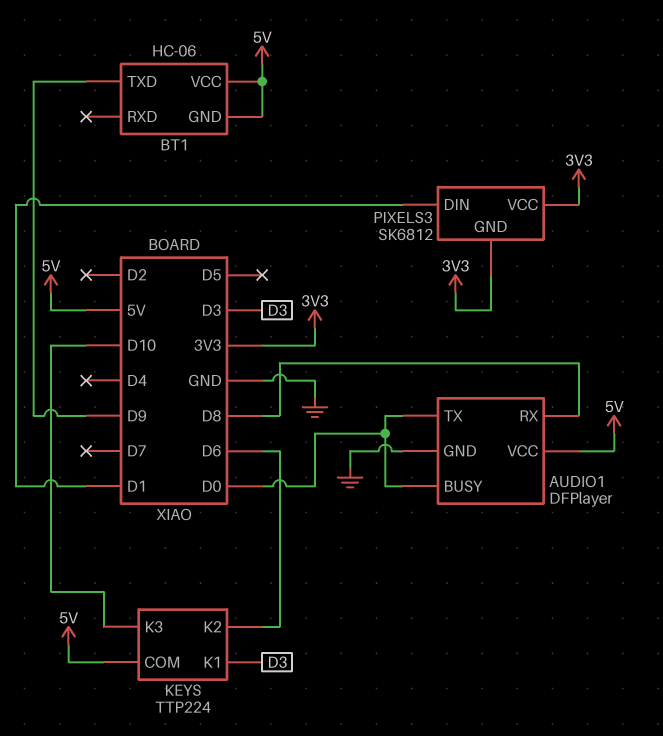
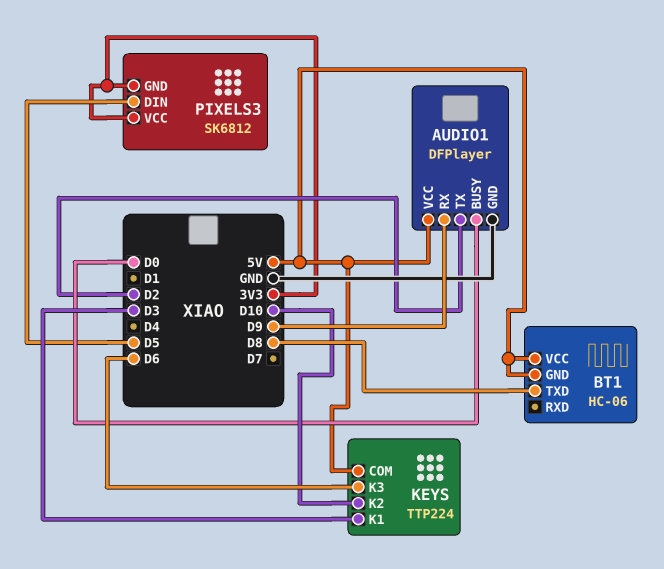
AUDIO1 pin RX: D8 -> D9
AUDIO1 pin TX: D0 -> D2
BT1 pin TXD: D9 -> D8
KEYS pin K2: D6 -> D10
KEYS pin K3: D10 -> D6
PIXELS3 pin DIN: D1 -> D5

